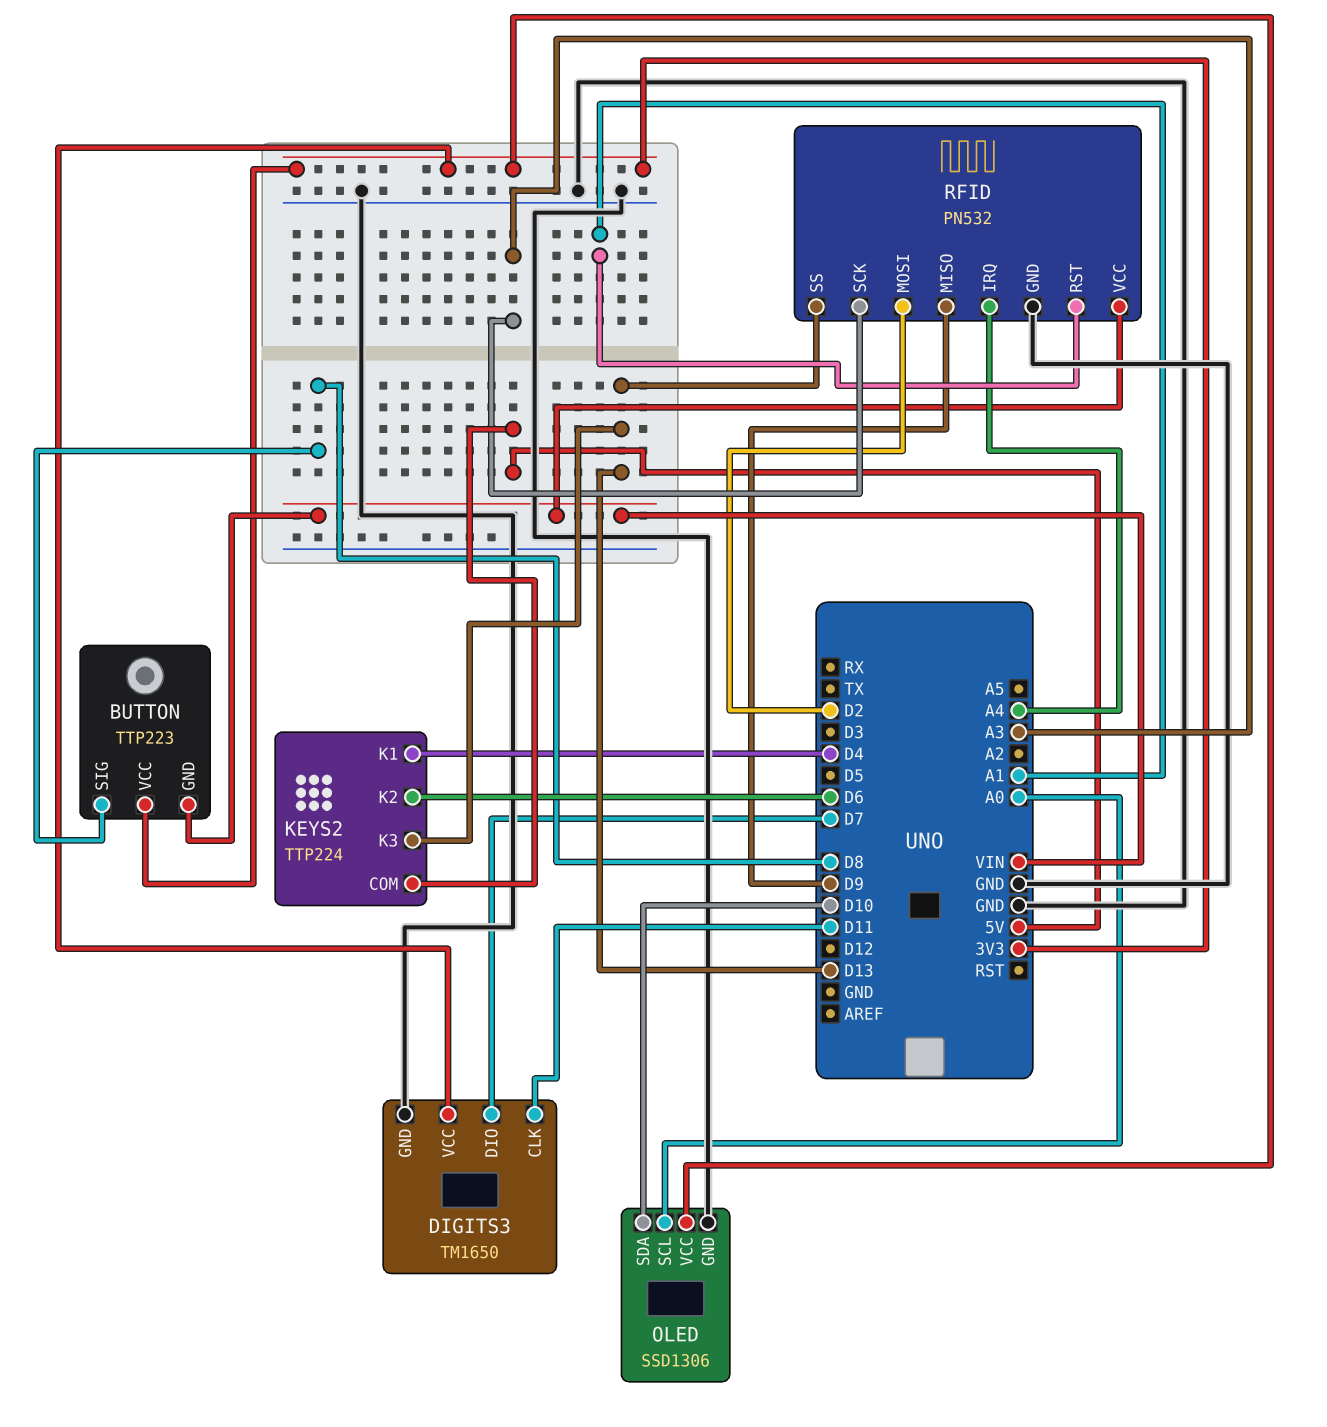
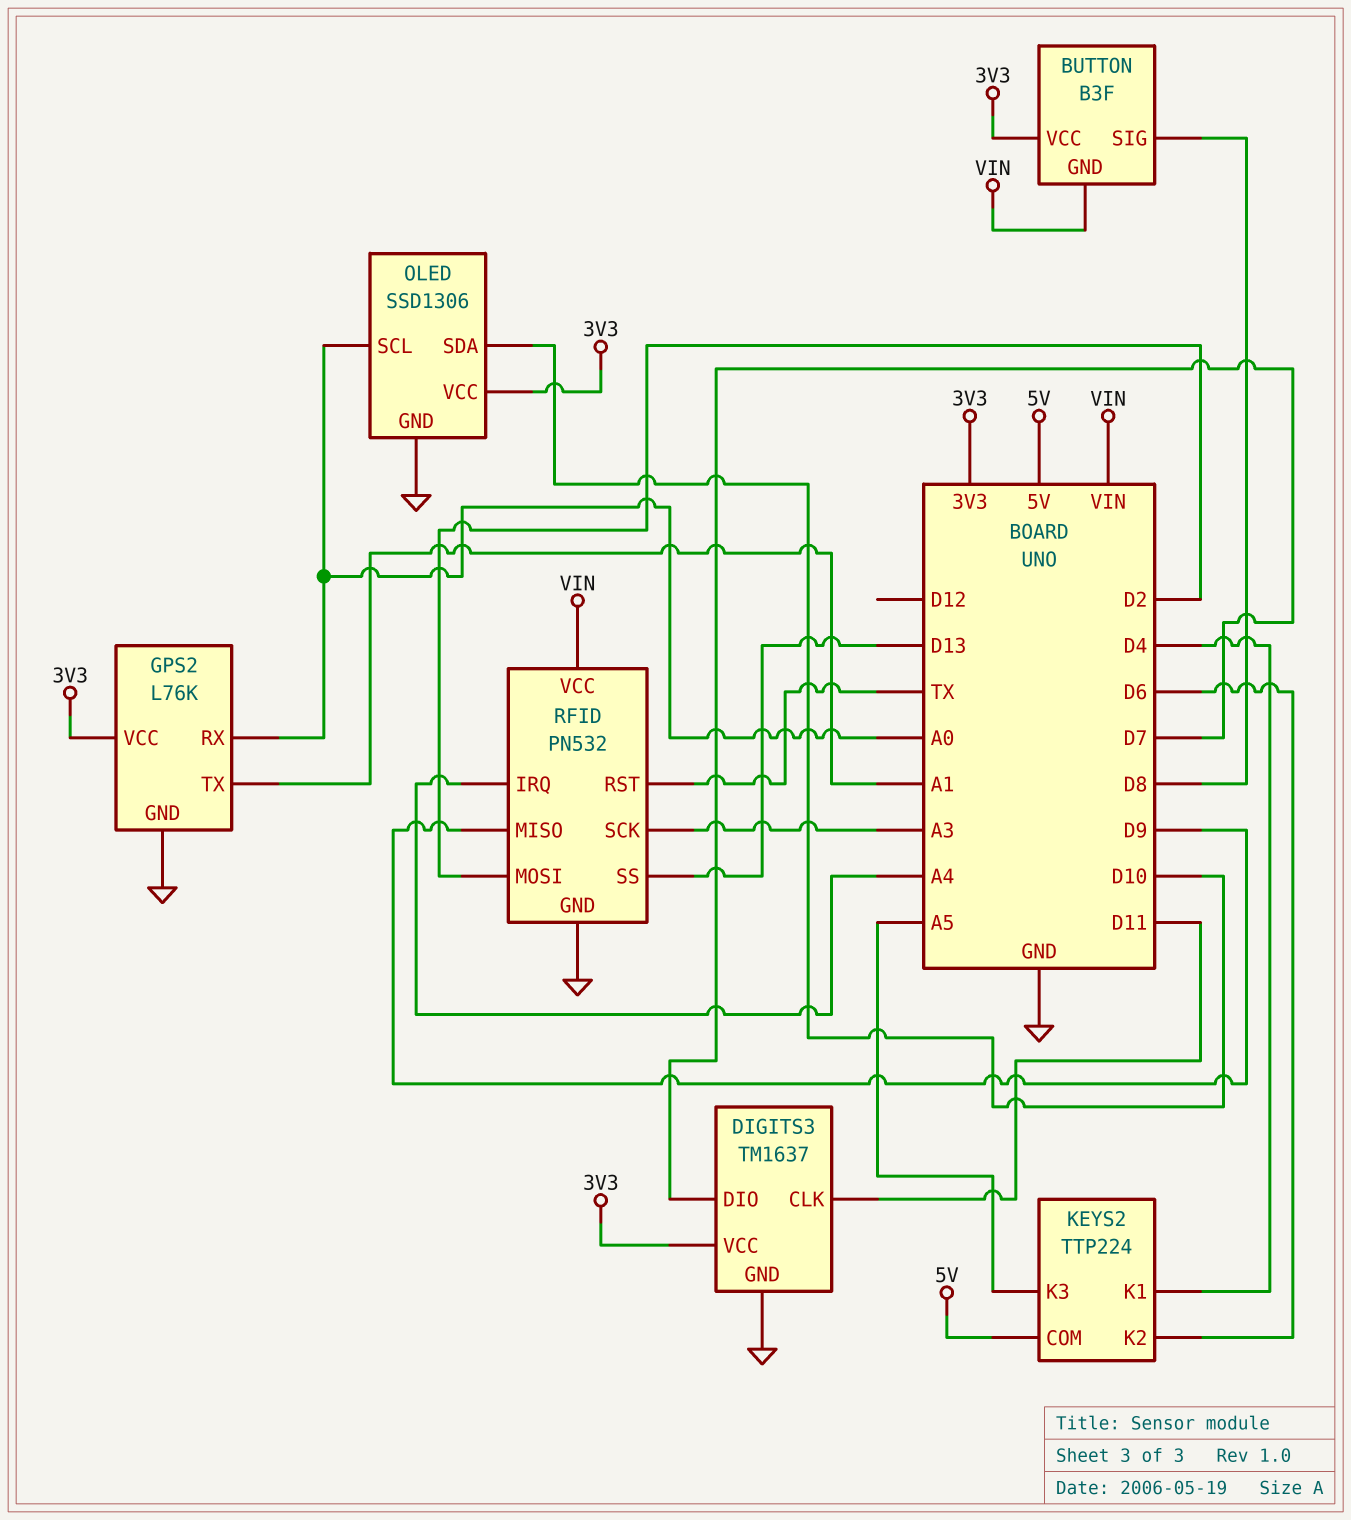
BUTTON: TTP223 -> B3F
DIGITS3: TM1650 -> TM1637
GPS2: none -> L76K
GPS2 pin GND: none -> GND
GPS2 pin RX: none -> A0
GPS2 pin TX: none -> A1
GPS2 pin VCC: none -> 3V3
KEYS2 pin K3: D13 -> A5
RFID pin RST: A1 -> TX

